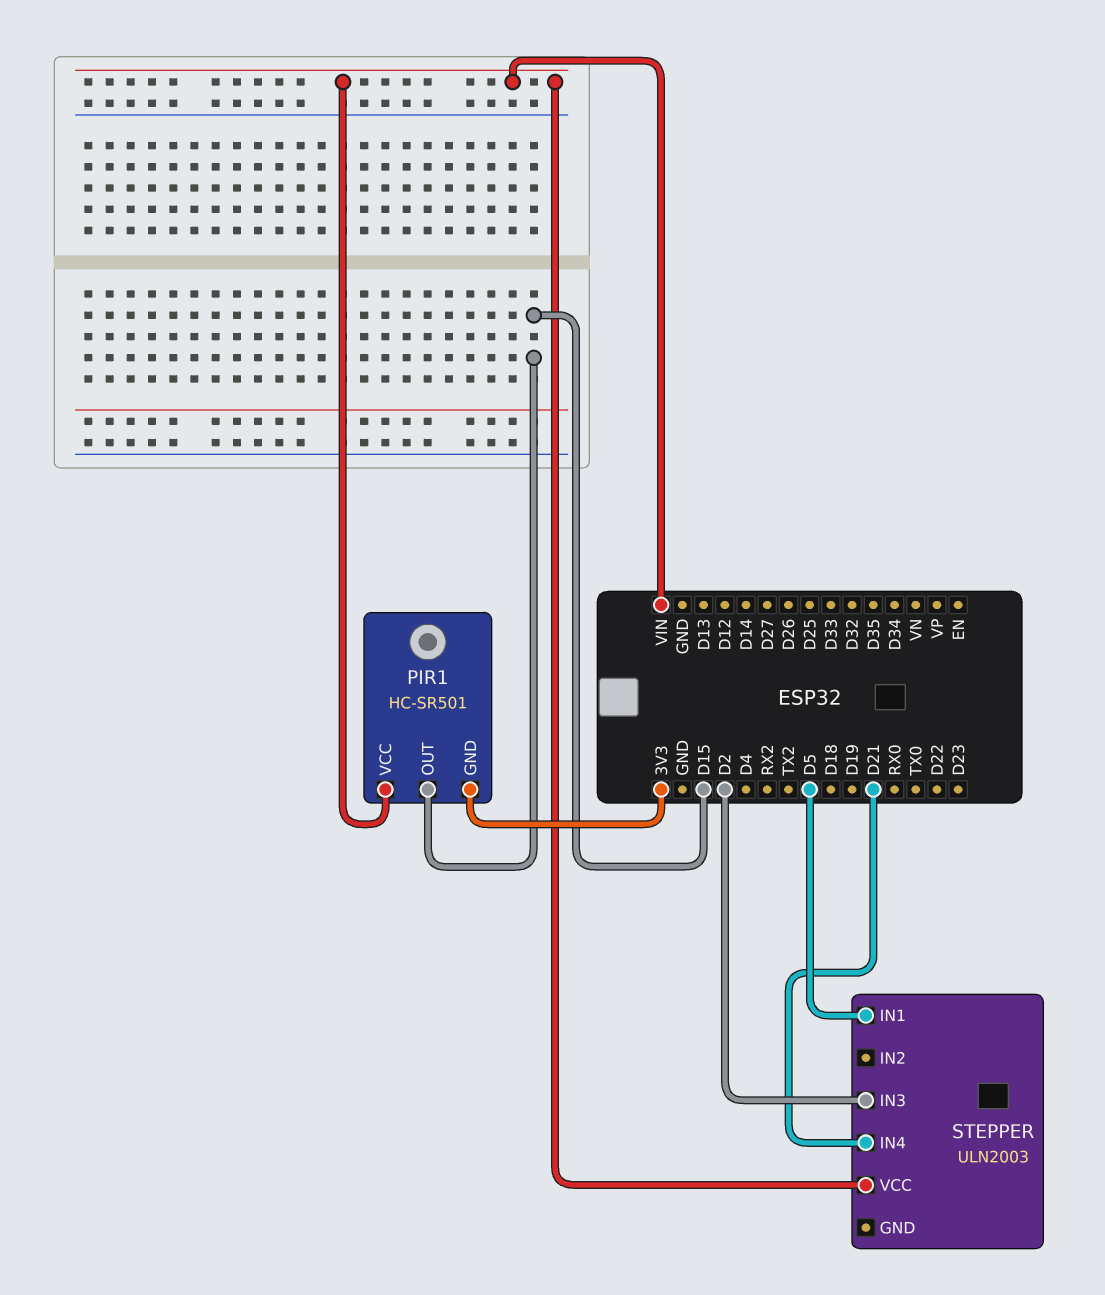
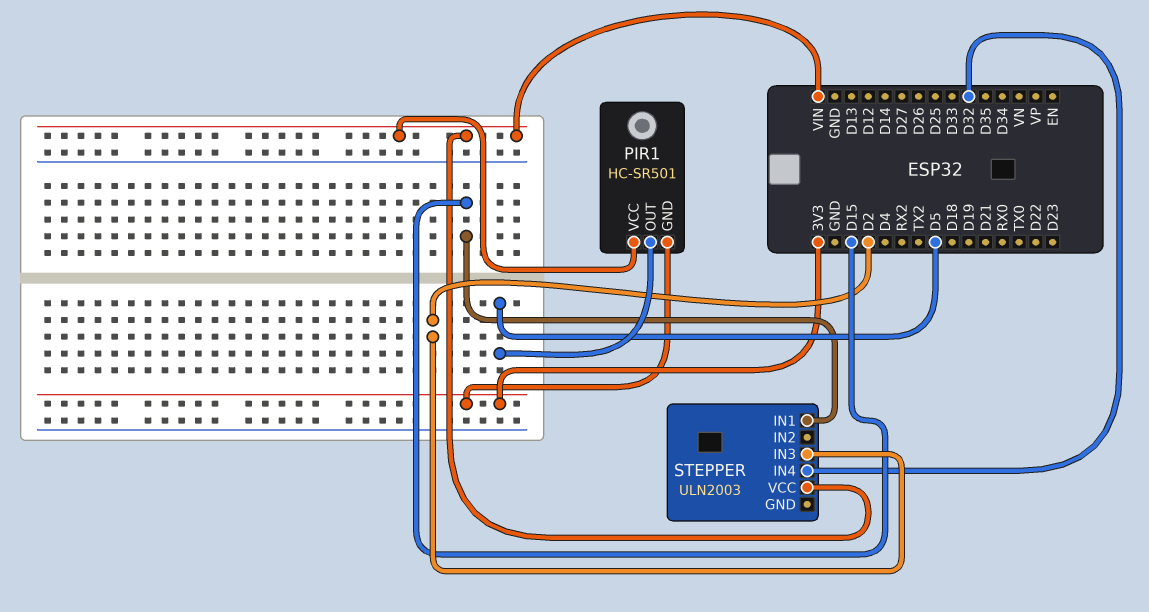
PIR1 pin OUT: D15 -> D5
STEPPER pin IN1: D5 -> D15
STEPPER pin IN4: D21 -> D32

